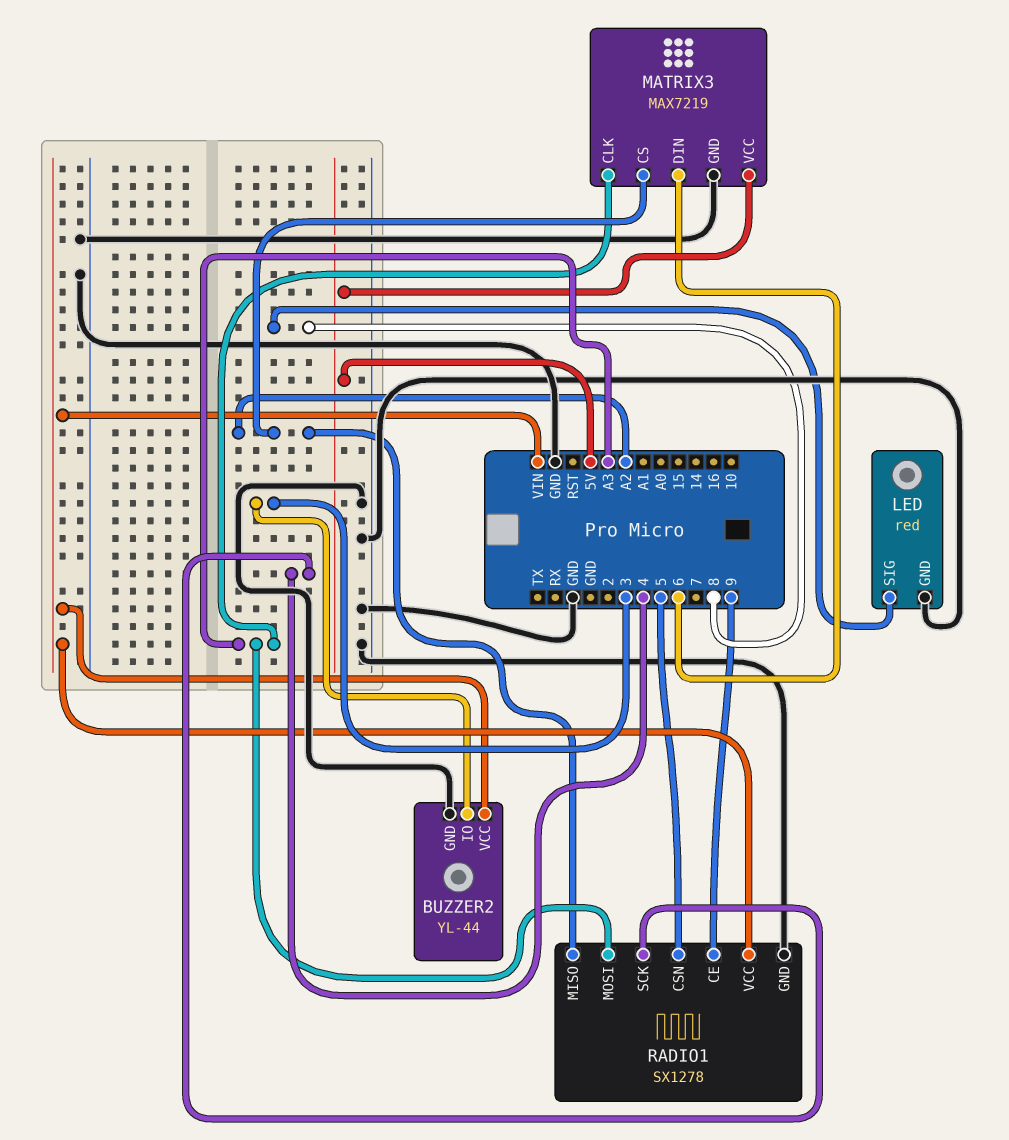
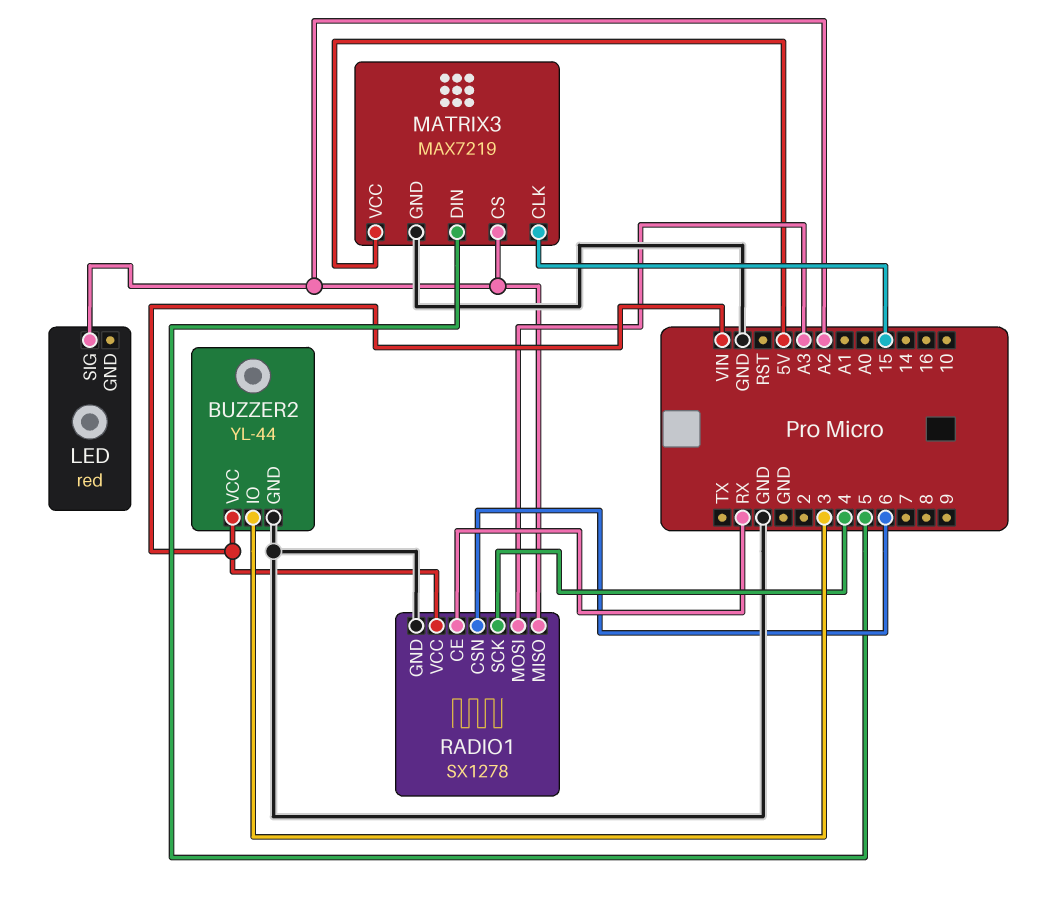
LED pin GND: GND -> none
LED pin SIG: 8 -> A2
MATRIX3 pin CLK: A3 -> 15
MATRIX3 pin DIN: 6 -> 5
RADIO1 pin CE: 9 -> RX
RADIO1 pin CSN: 5 -> 6

